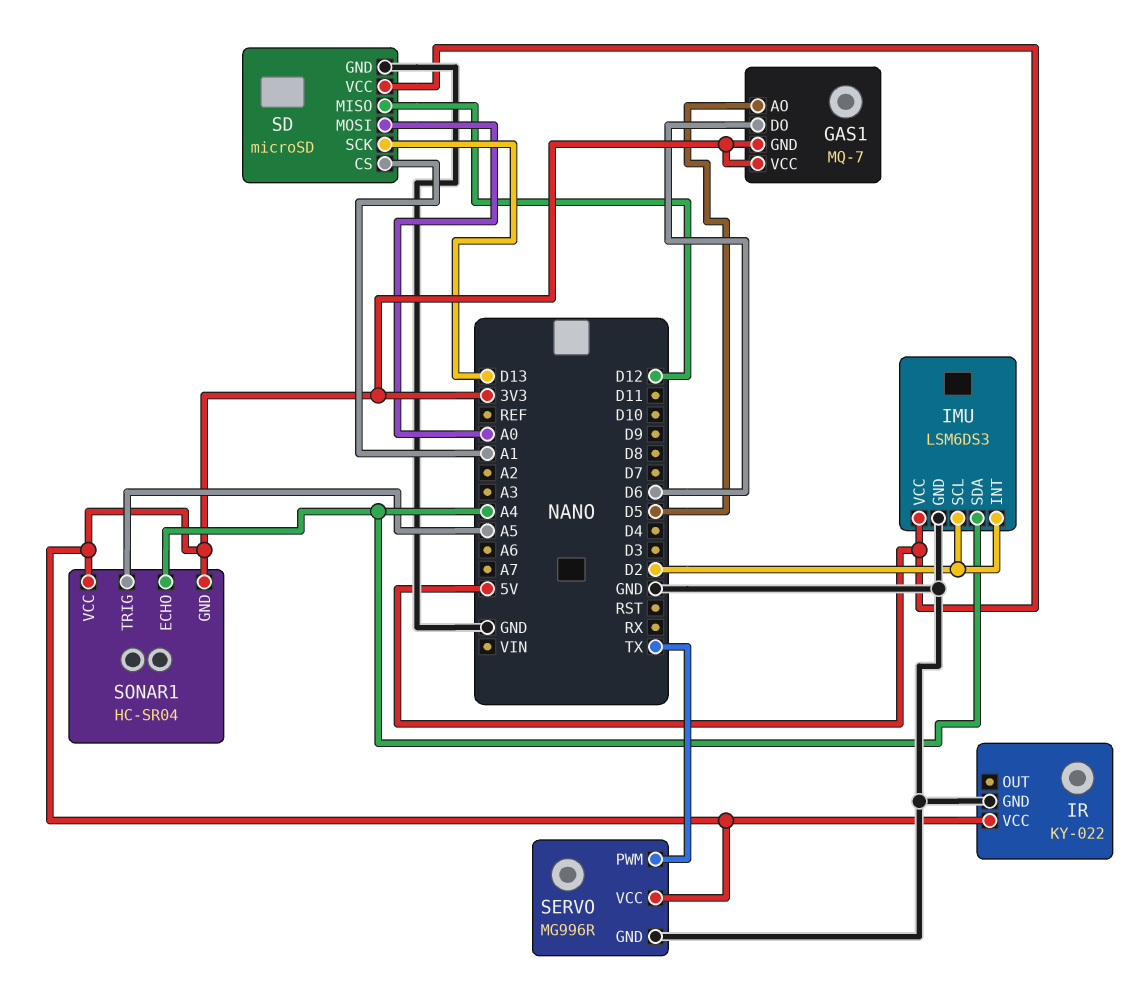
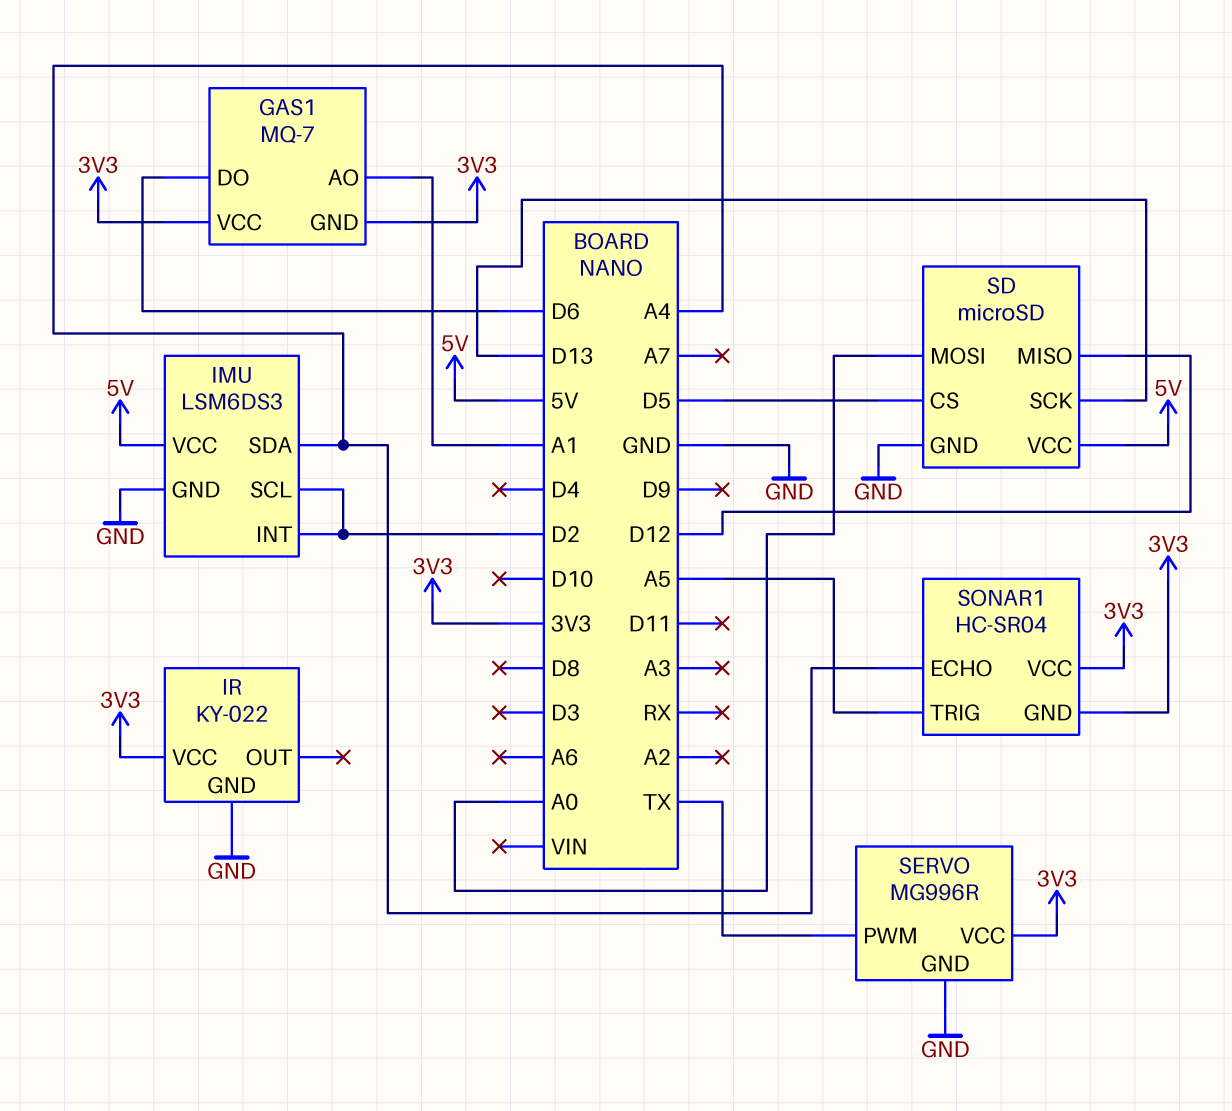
GAS1 pin AO: D5 -> A1
SD pin CS: A1 -> D5

